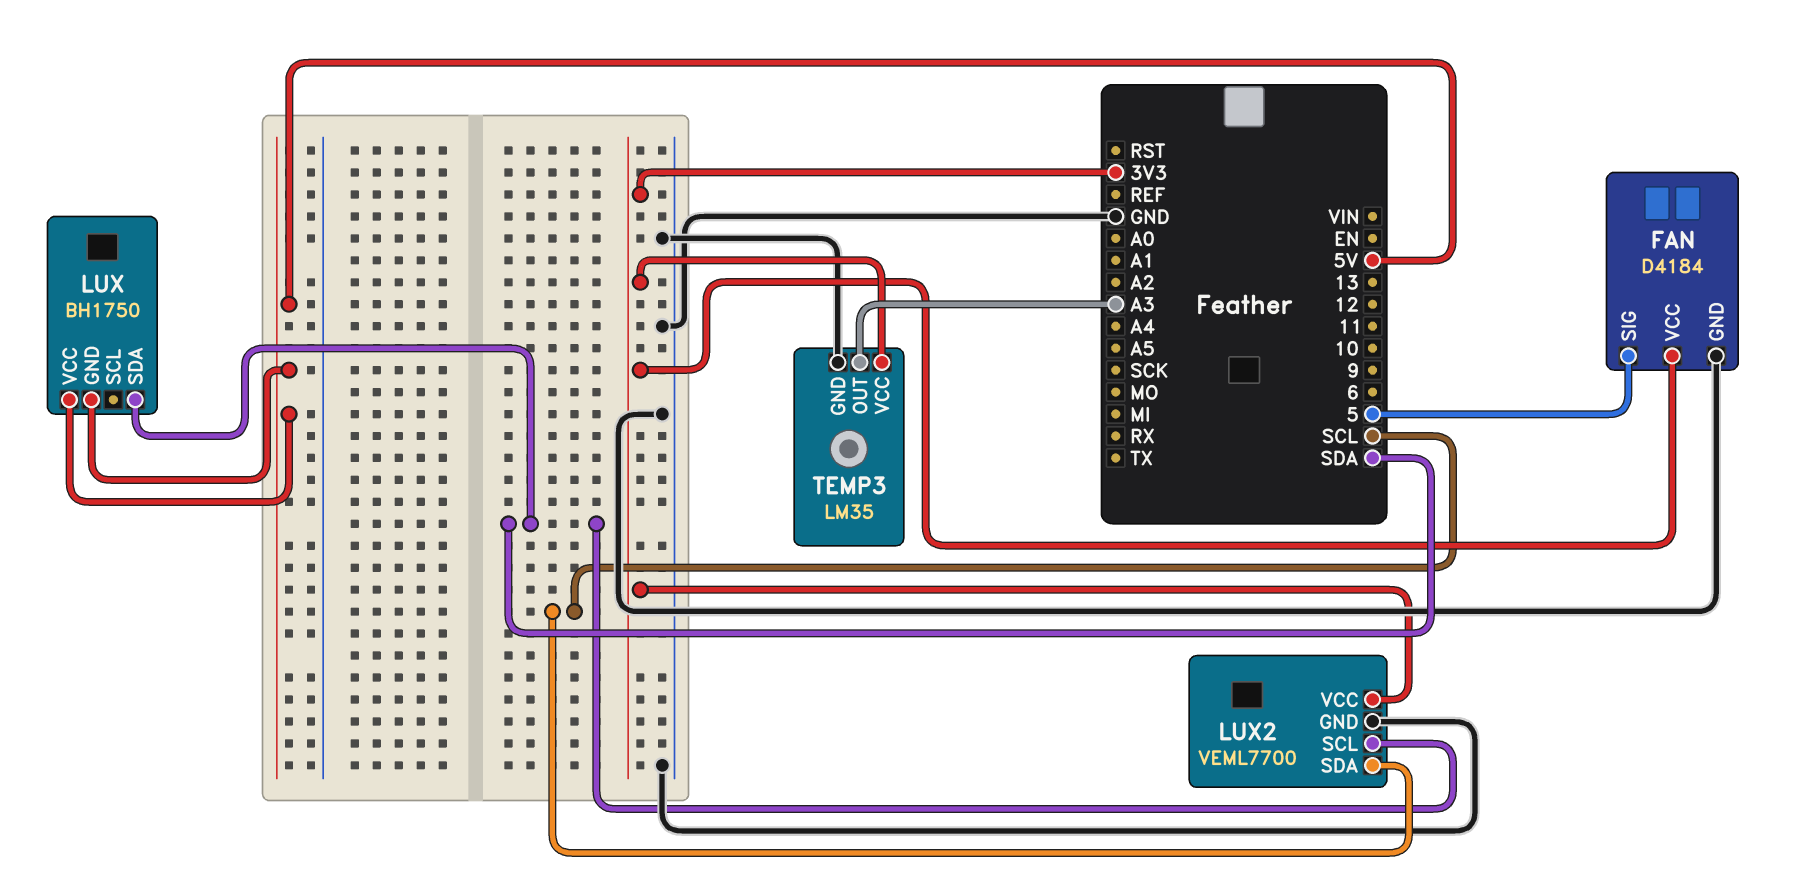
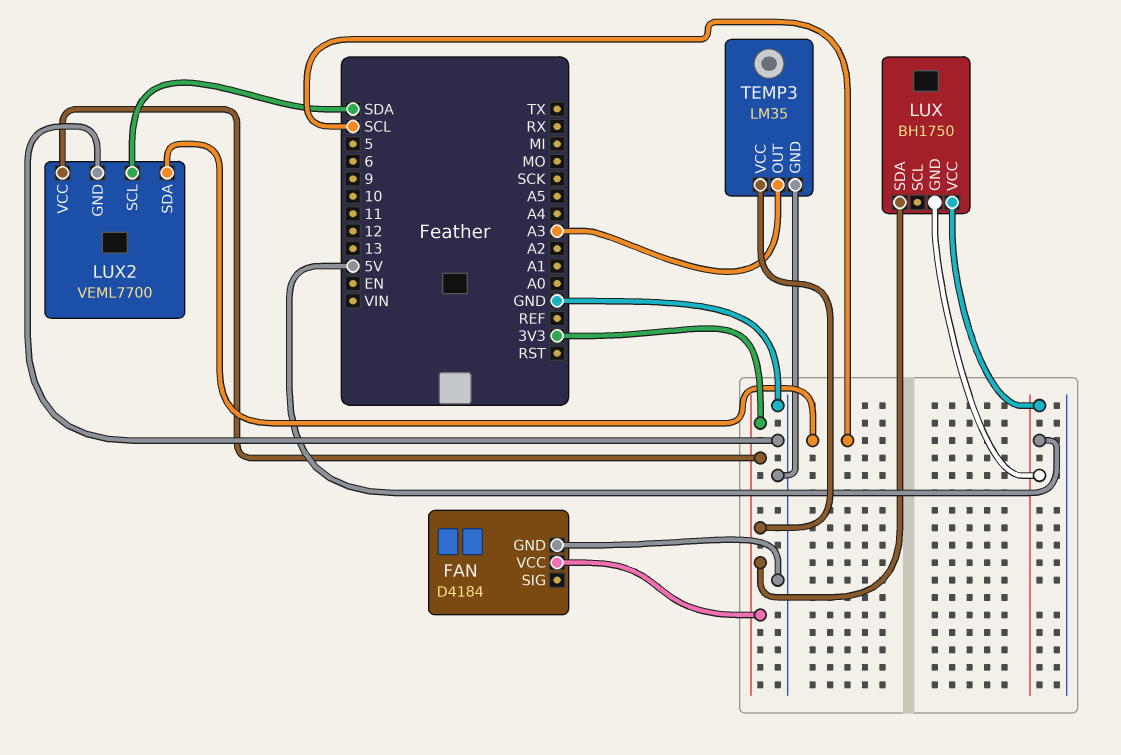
FAN pin SIG: 5 -> none
LUX pin SDA: SDA -> 3V3

